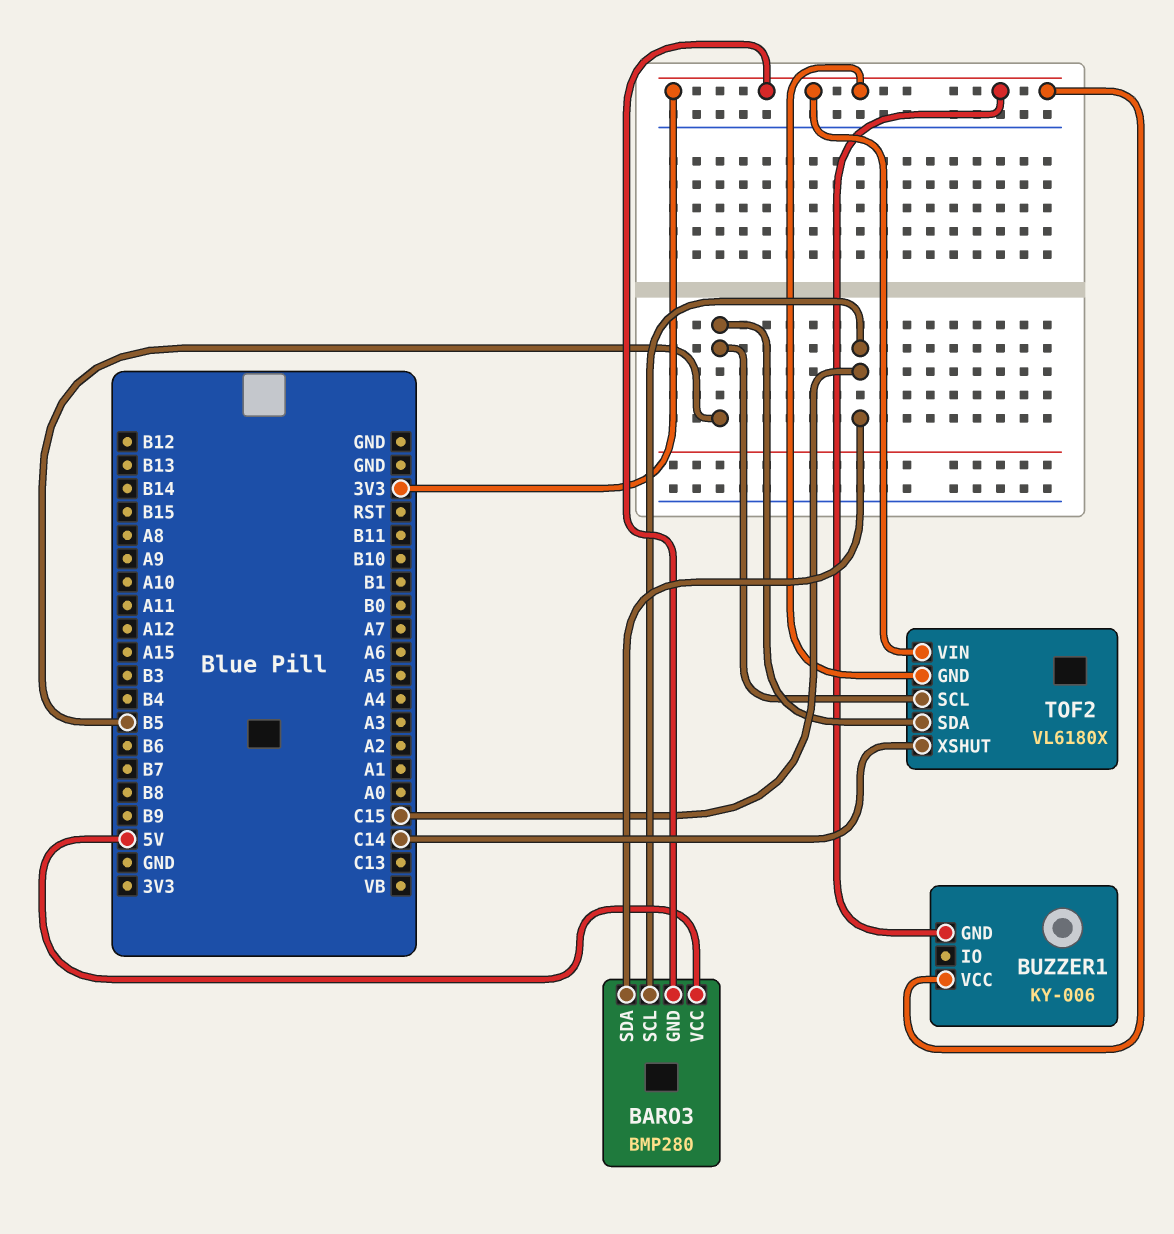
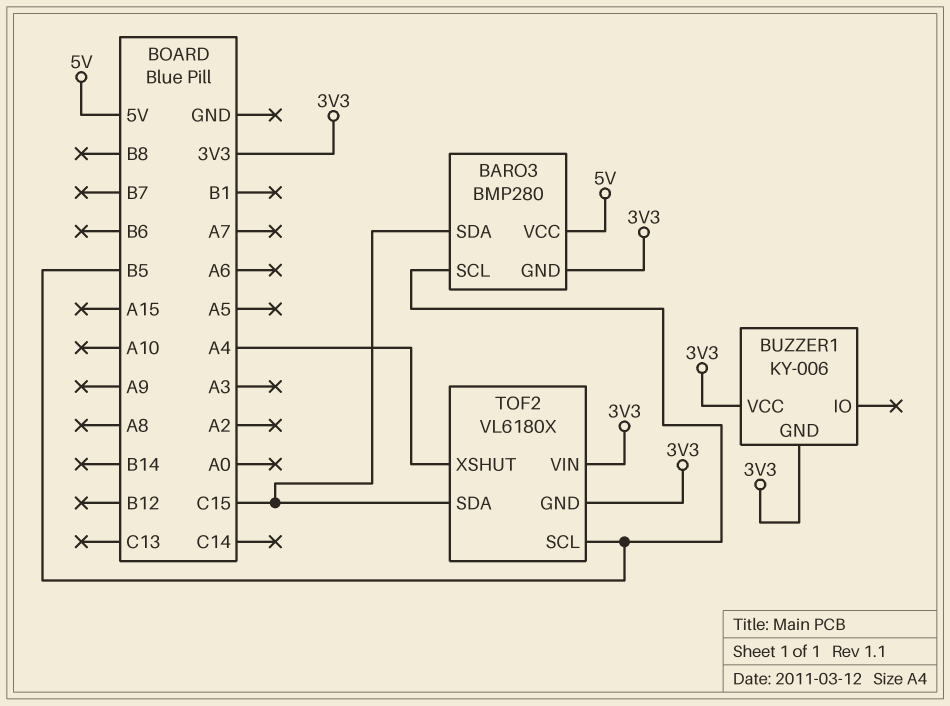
BARO3 pin SCL: C15 -> B5
TOF2 pin SDA: B5 -> C15
TOF2 pin XSHUT: C14 -> A4

